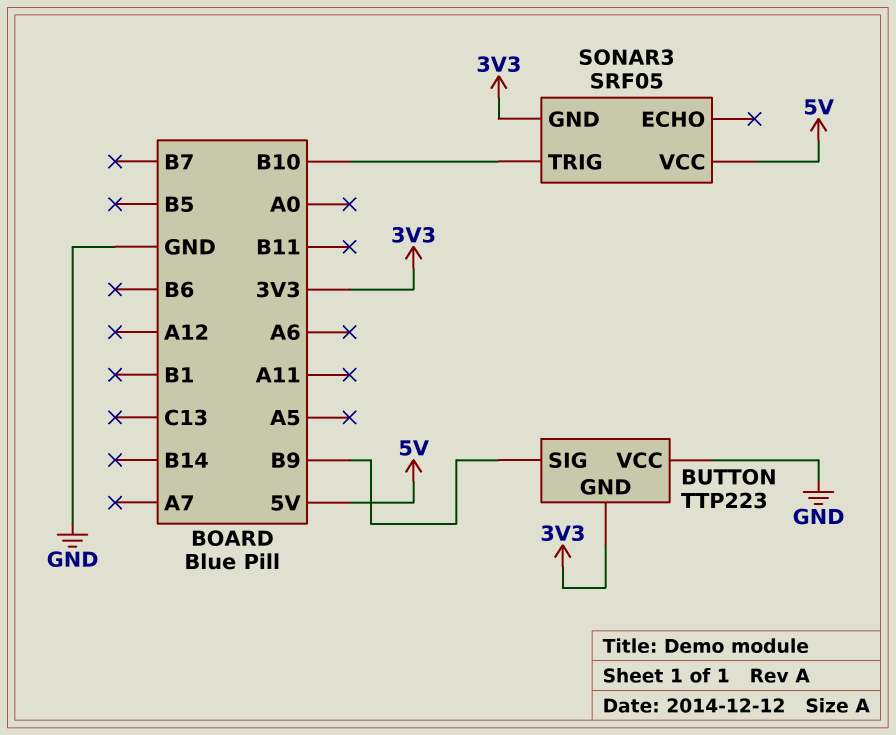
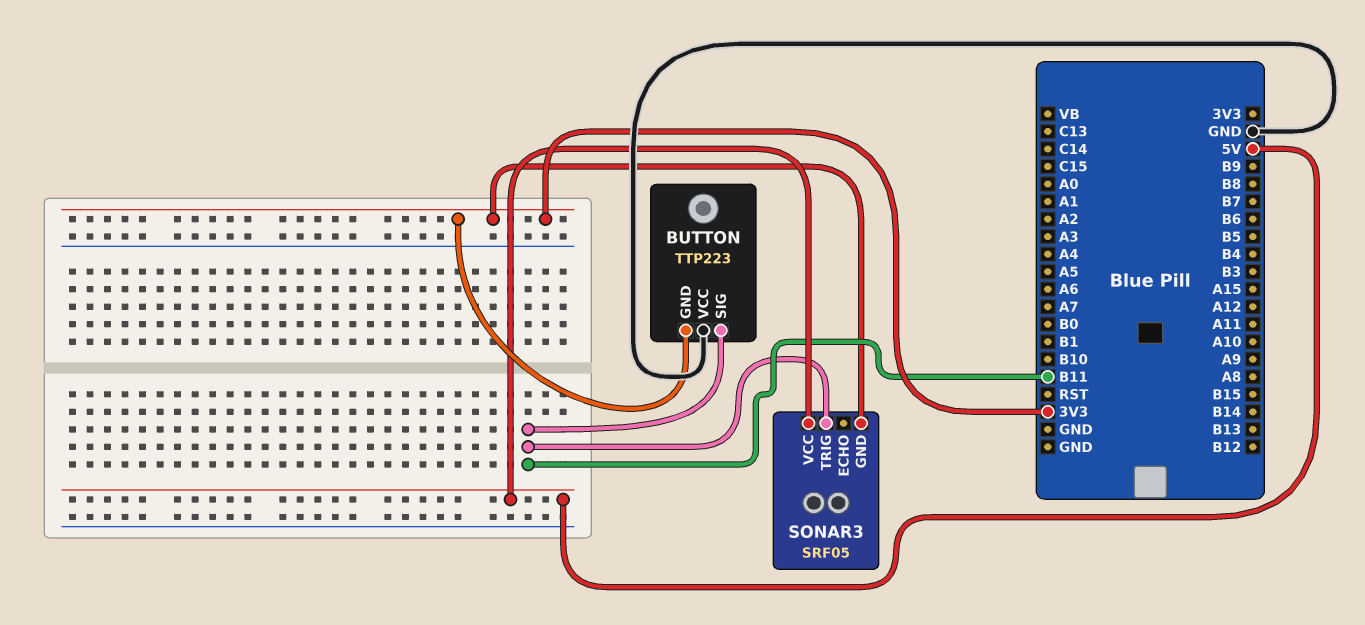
BUTTON pin SIG: B9 -> B11
SONAR3 pin TRIG: B10 -> B11

